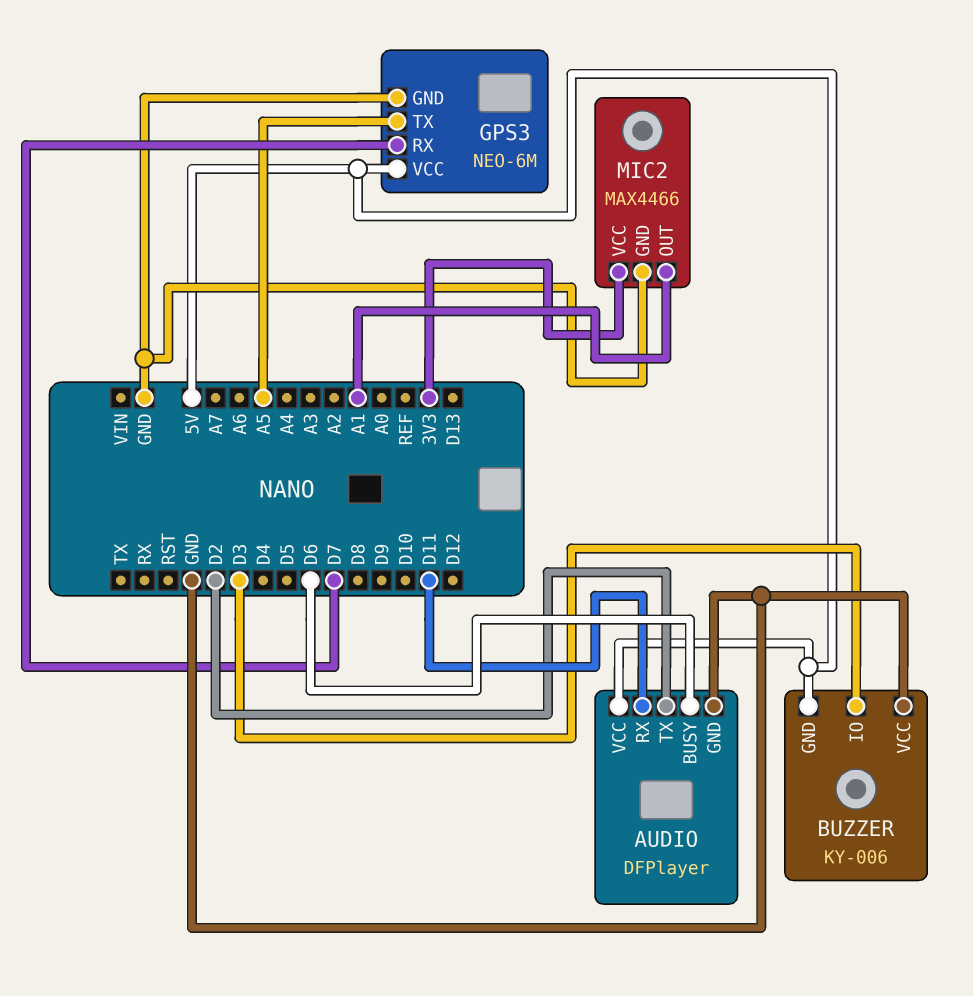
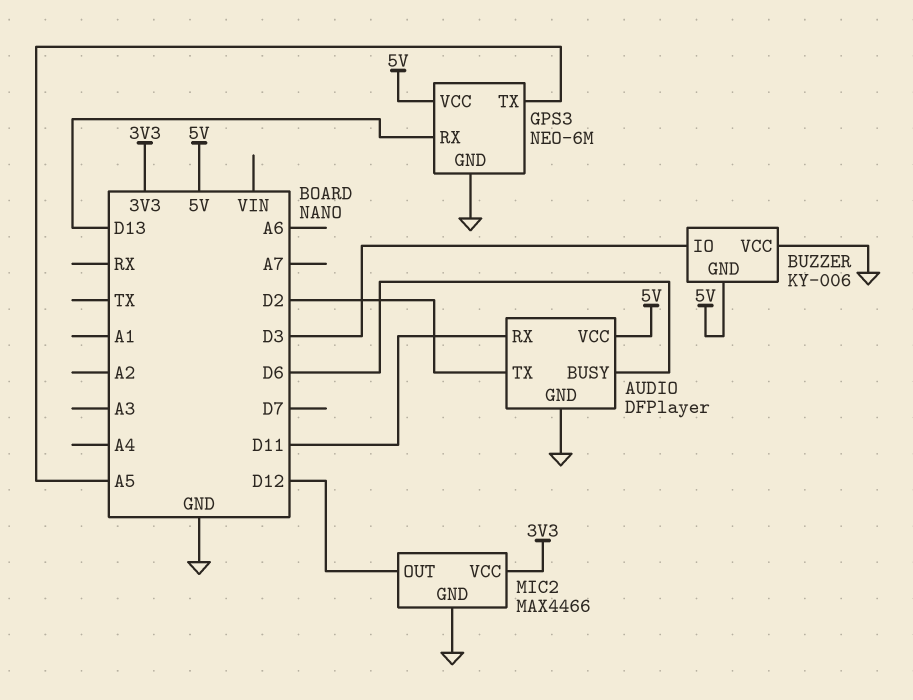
GPS3 pin RX: D7 -> D13
MIC2 pin OUT: A1 -> D12

